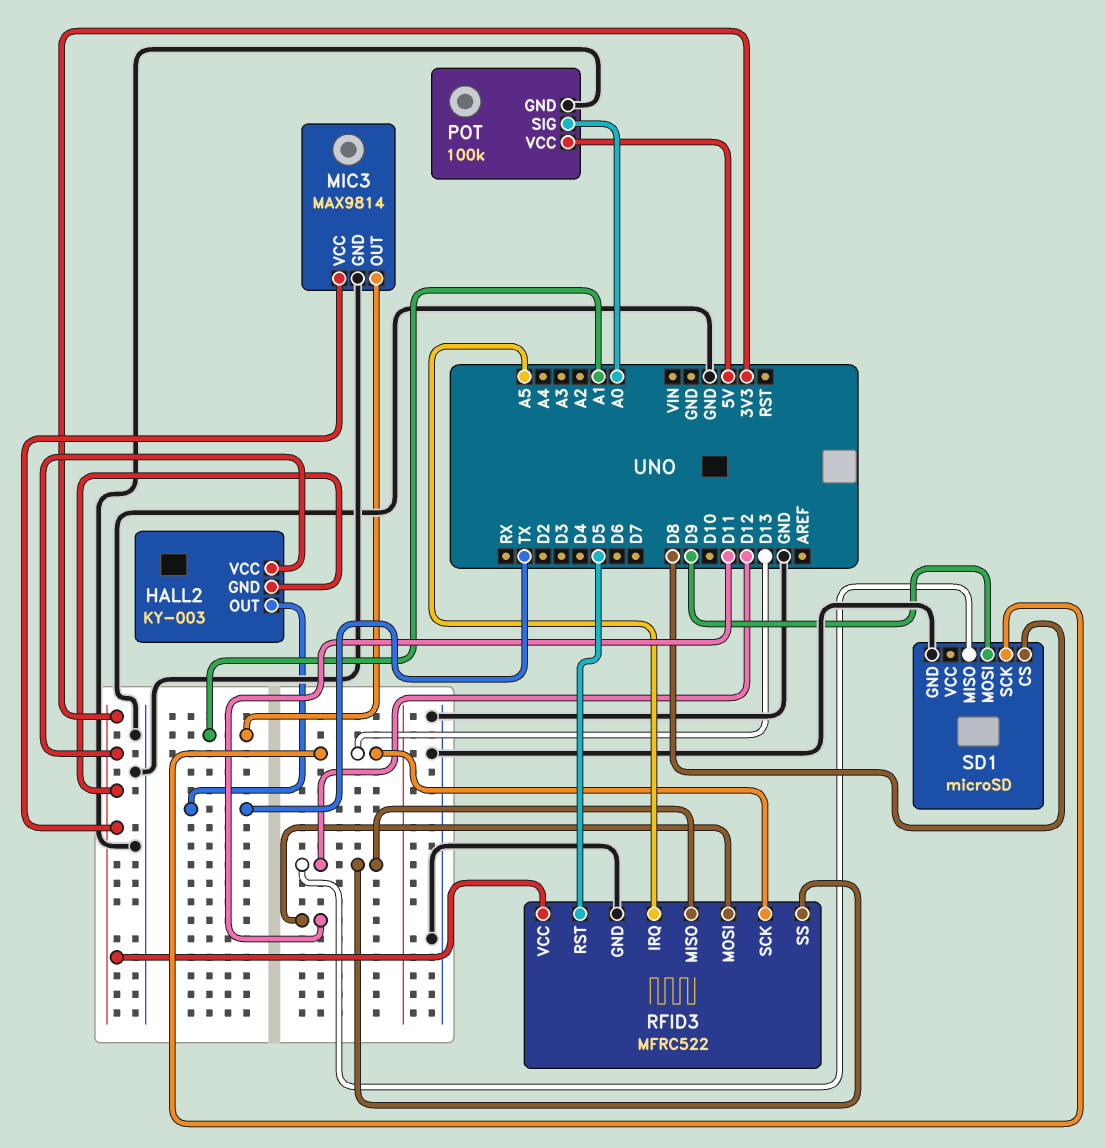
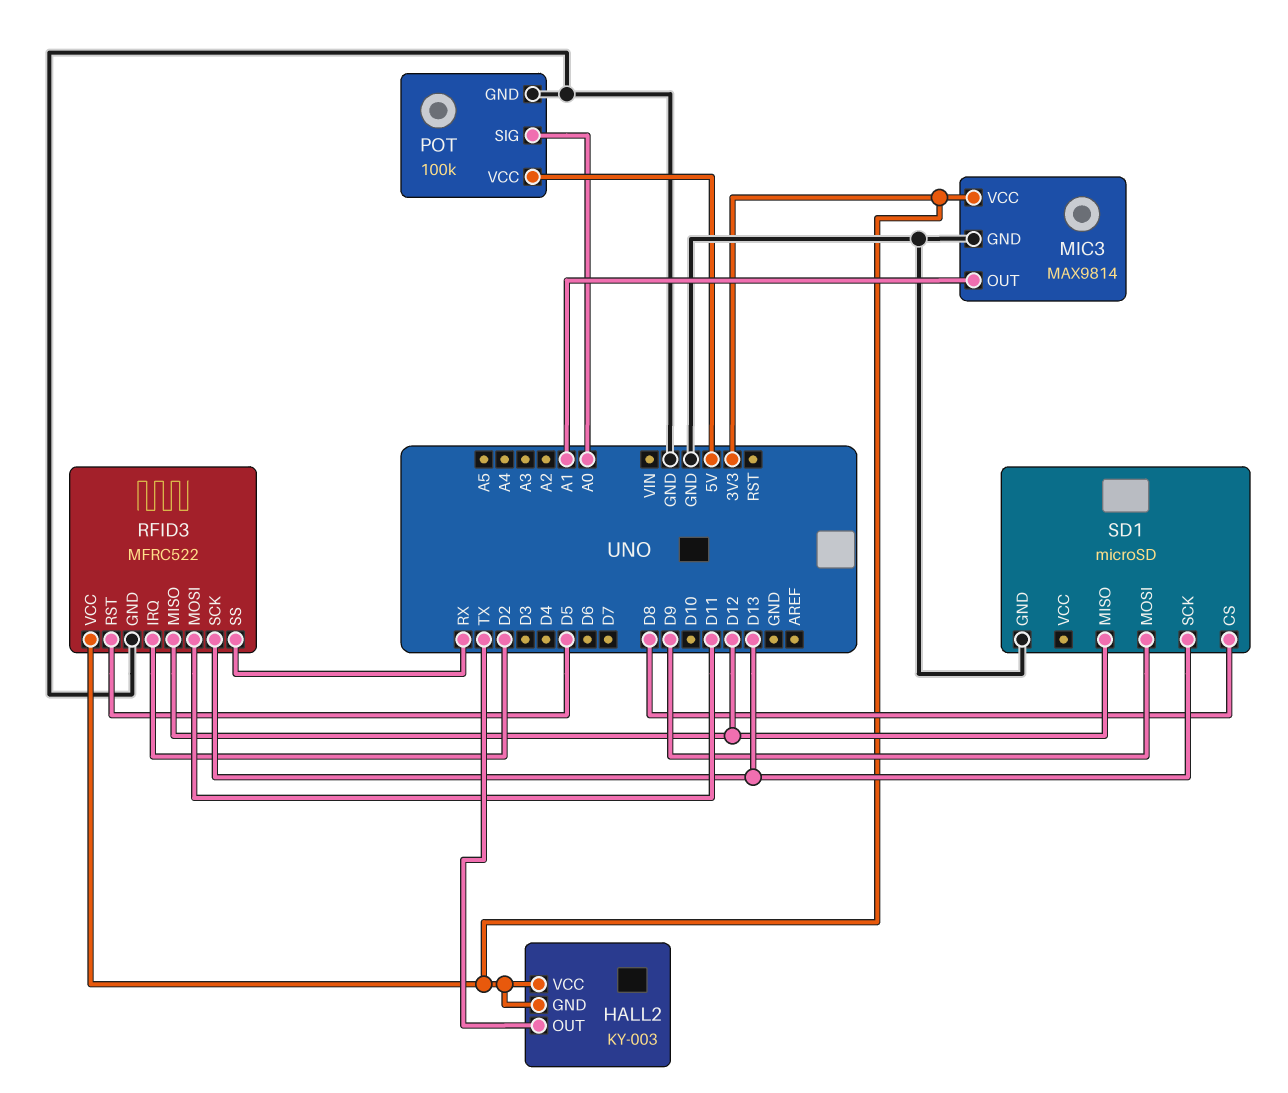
RFID3 pin IRQ: A5 -> D2
RFID3 pin SS: D12 -> RX

